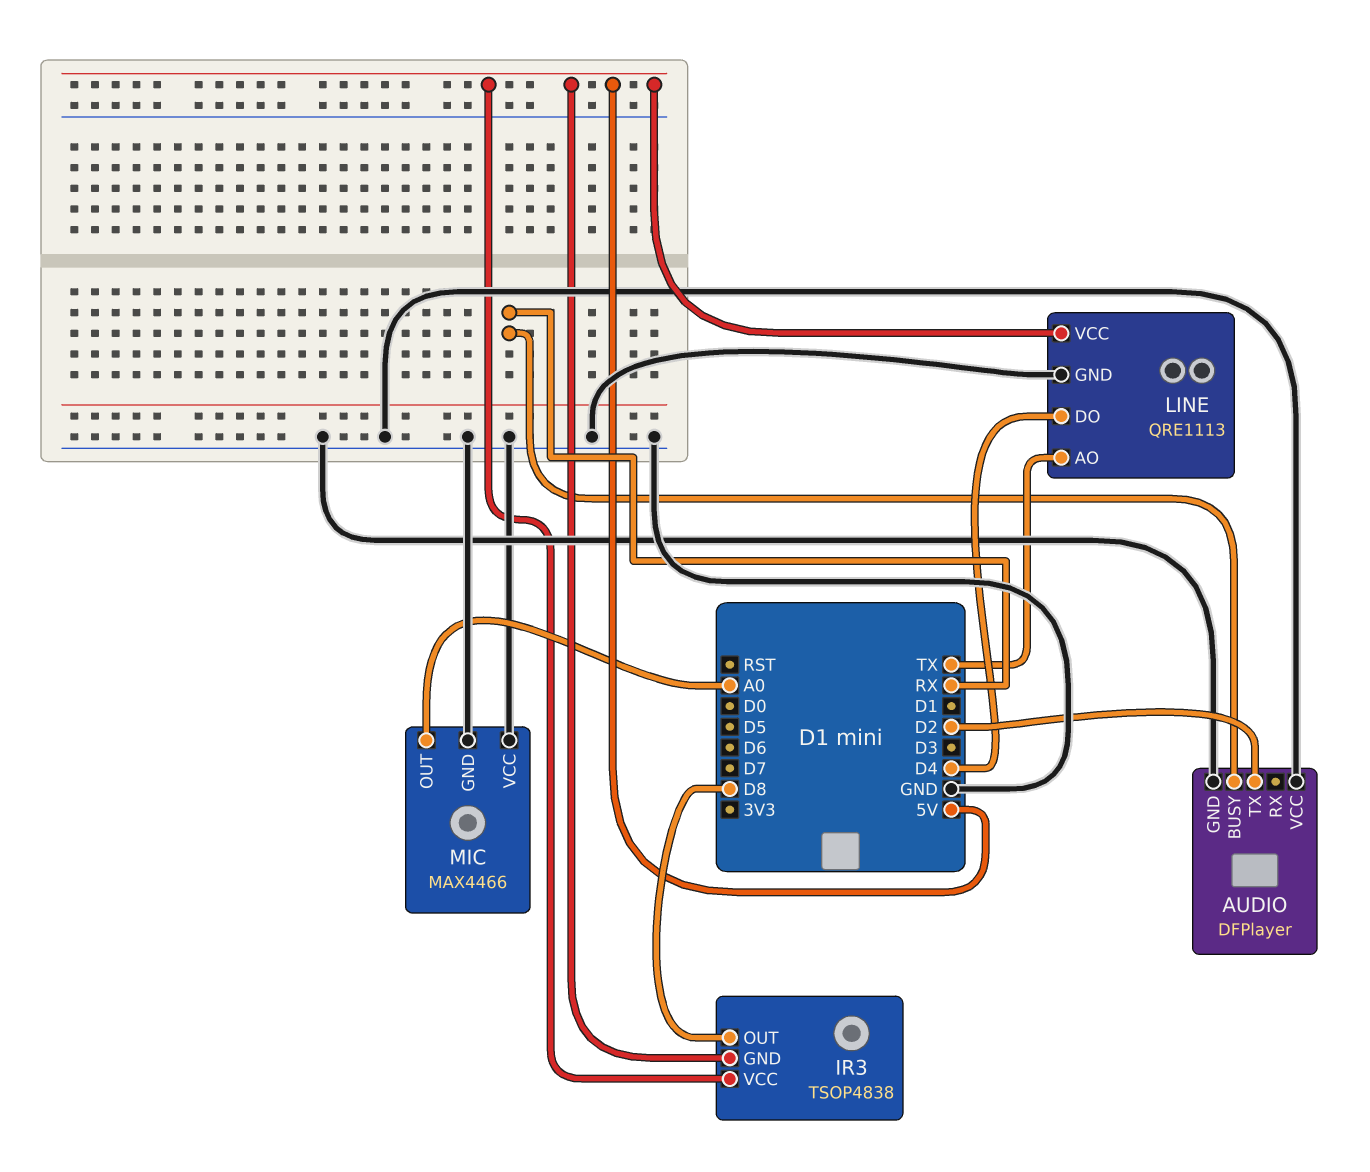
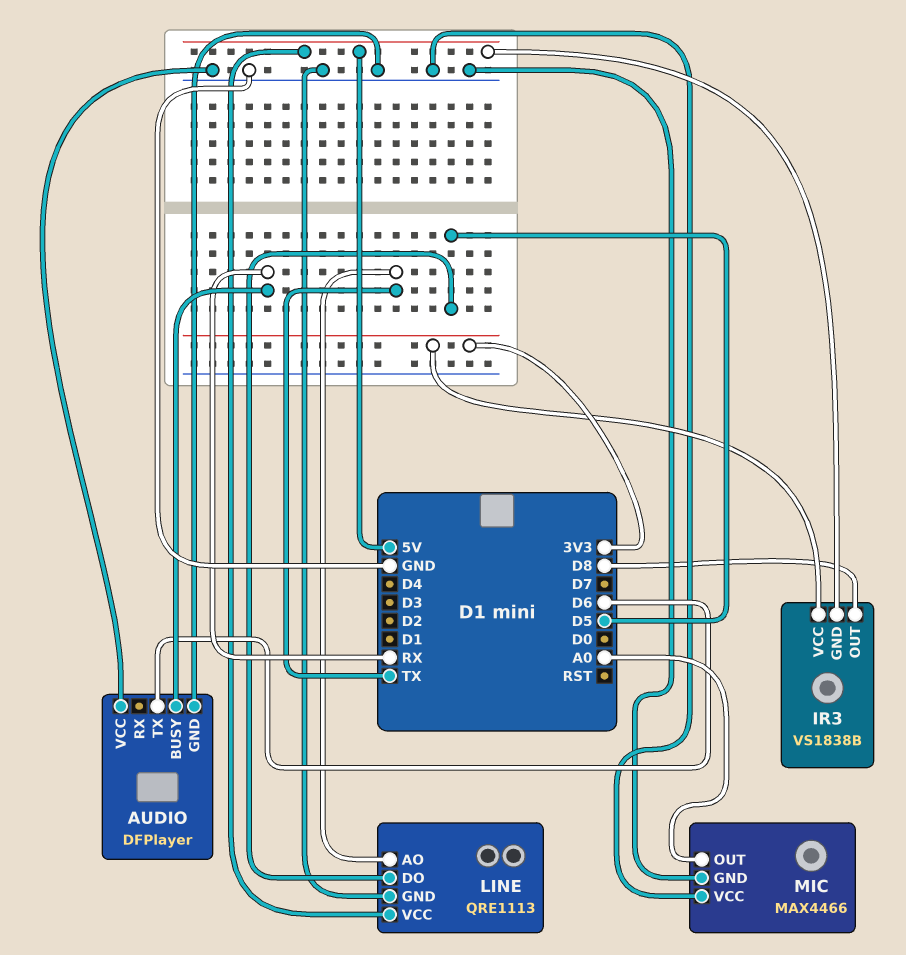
AUDIO pin TX: D2 -> D6
IR3: TSOP4838 -> VS1838B
IR3 pin VCC: 5V -> 3V3
LINE pin DO: D4 -> D5

